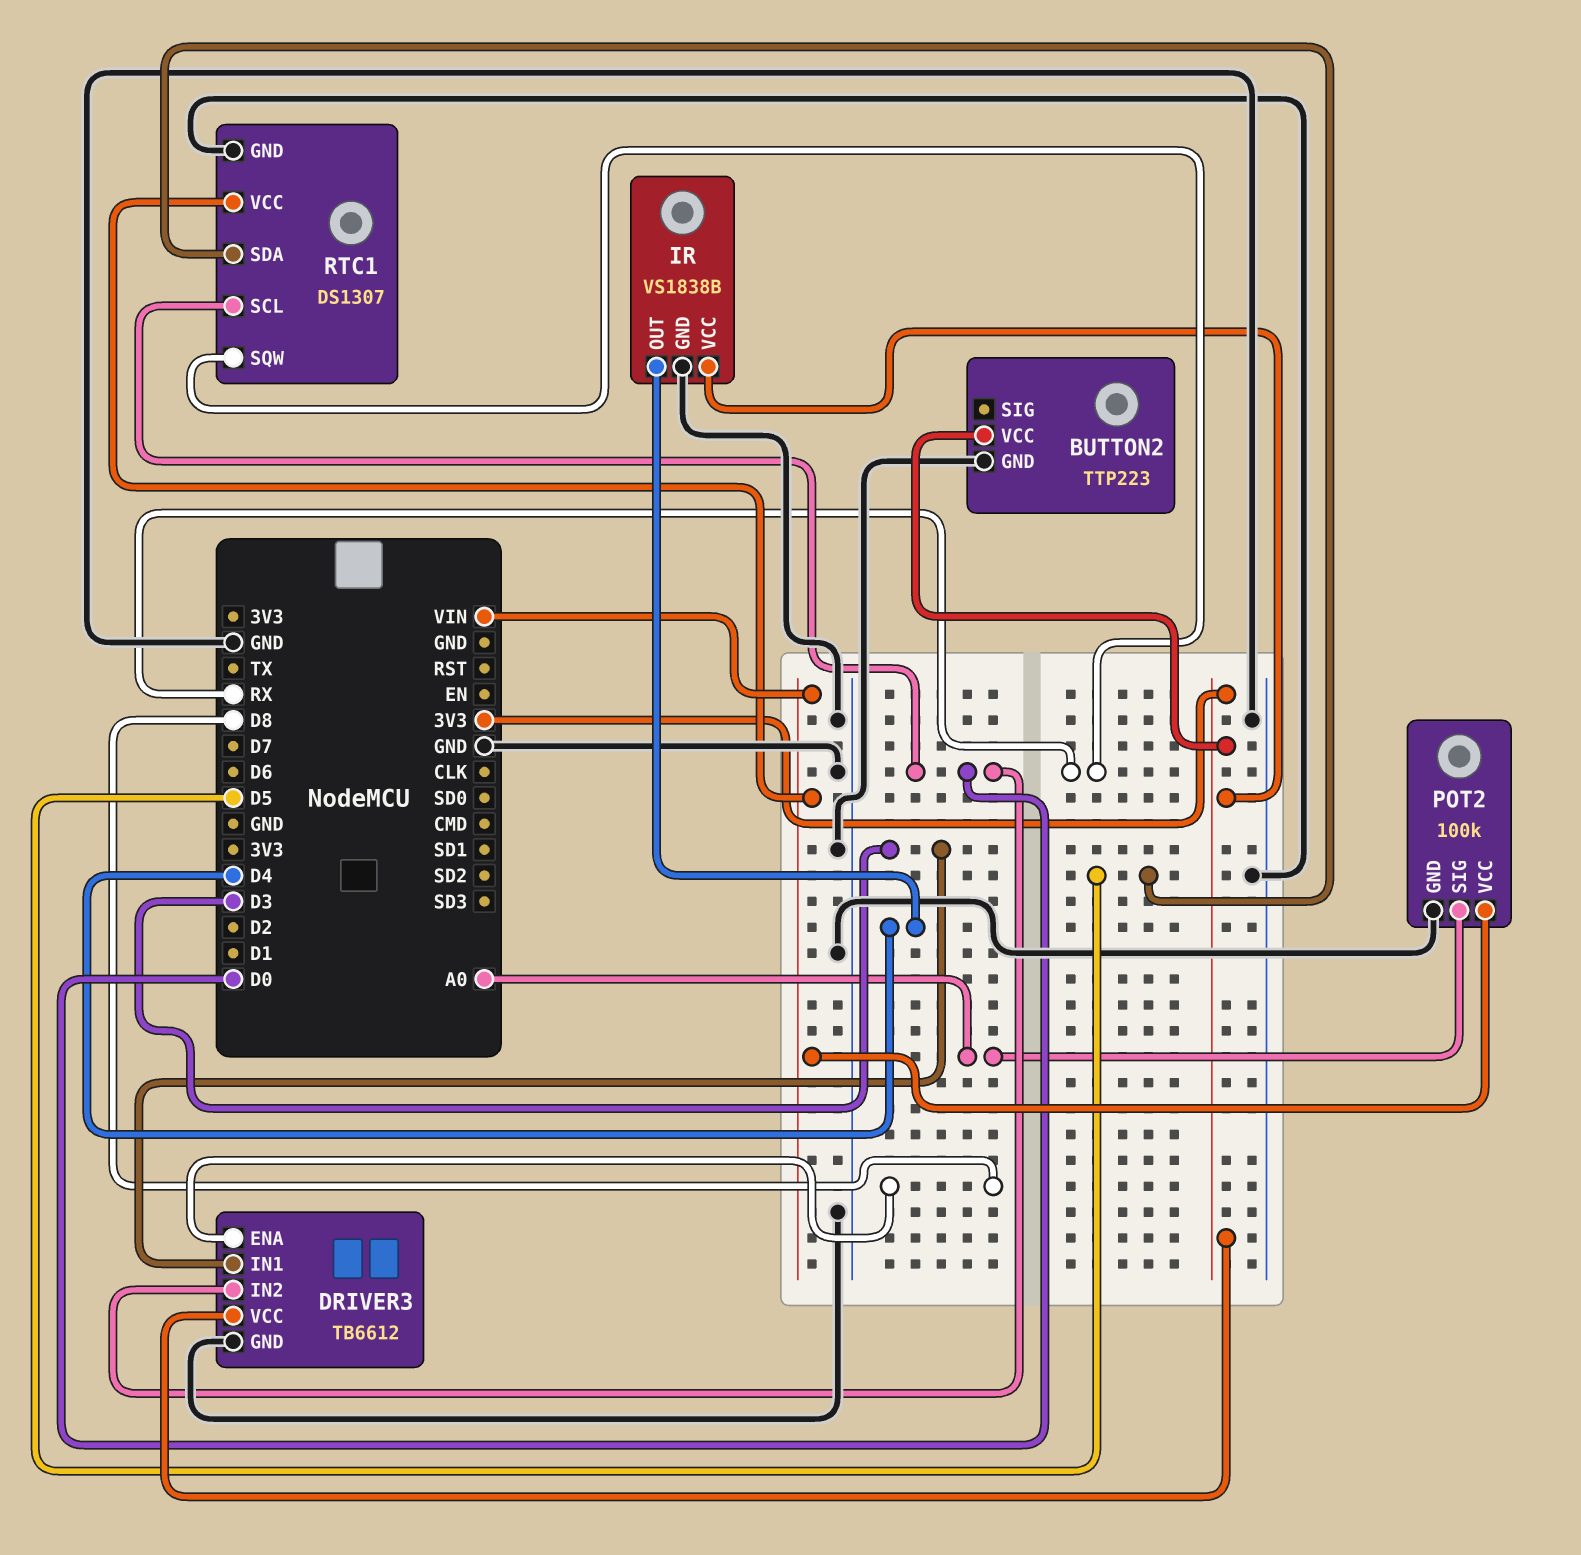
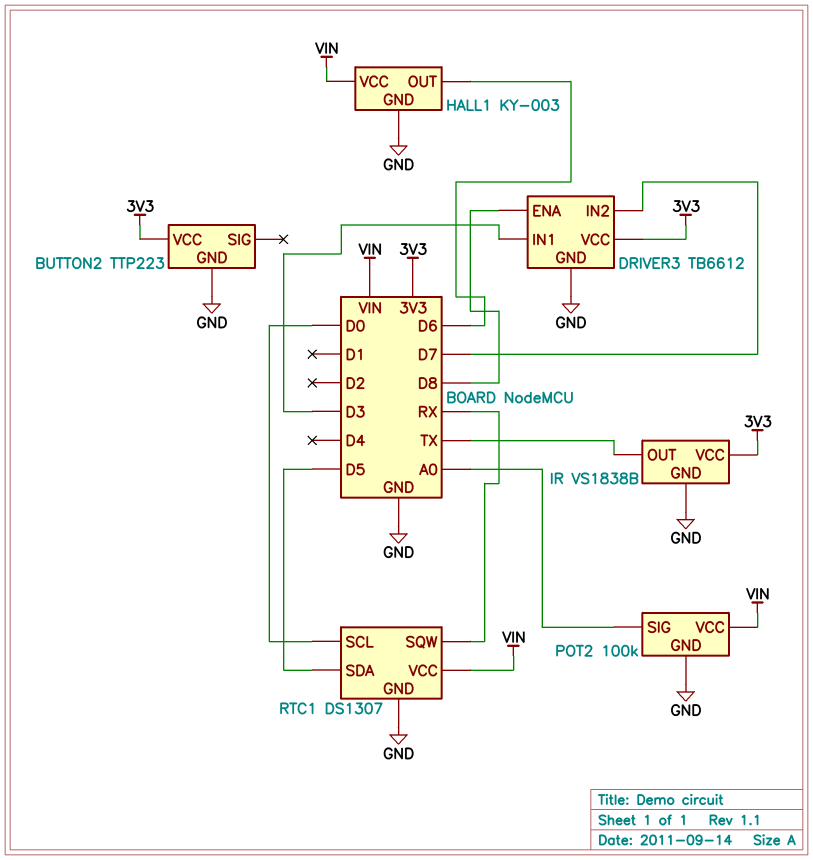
DRIVER3 pin IN2: D0 -> D7
HALL1: none -> KY-003
HALL1 pin GND: none -> GND
HALL1 pin OUT: none -> D6
HALL1 pin VCC: none -> VIN
IR pin OUT: D4 -> TX

